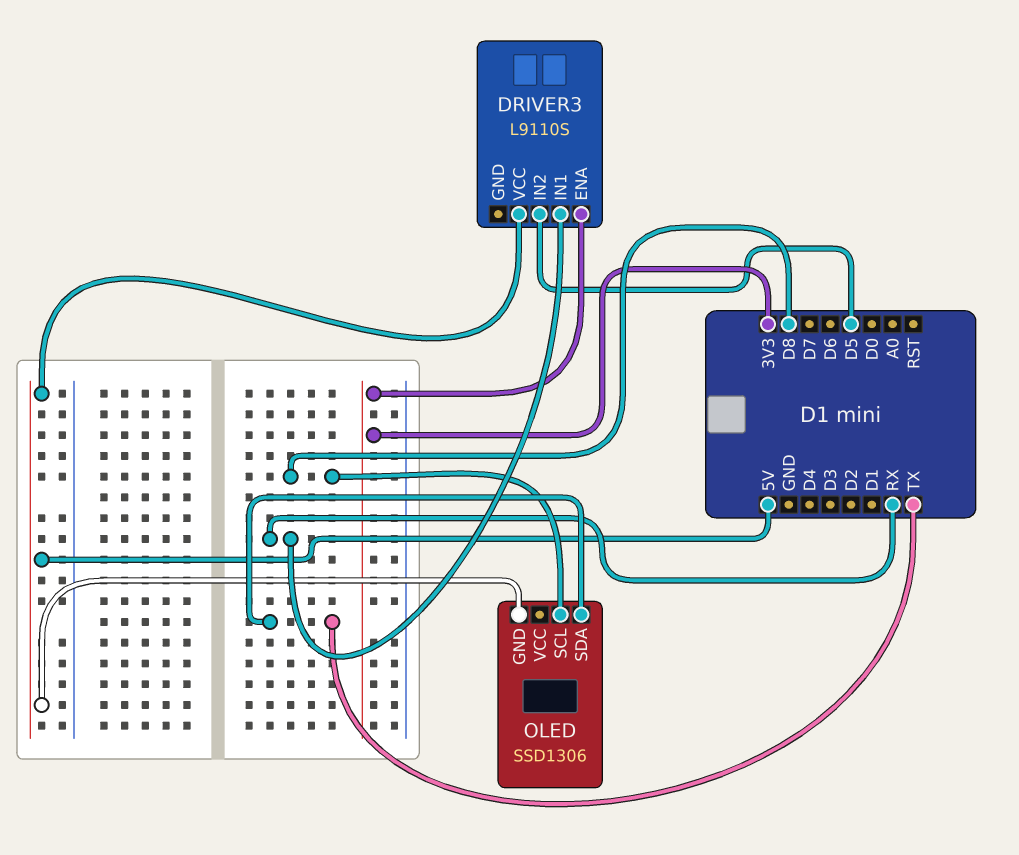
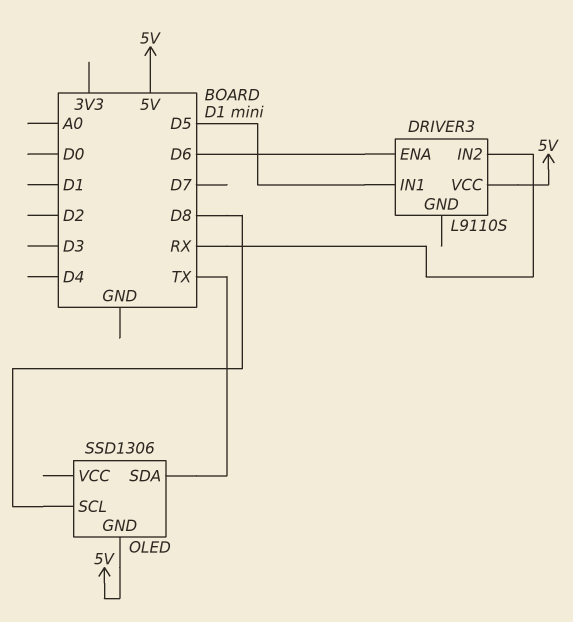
DRIVER3 pin ENA: 3V3 -> D6
DRIVER3 pin IN1: RX -> D5
DRIVER3 pin IN2: D5 -> RX

